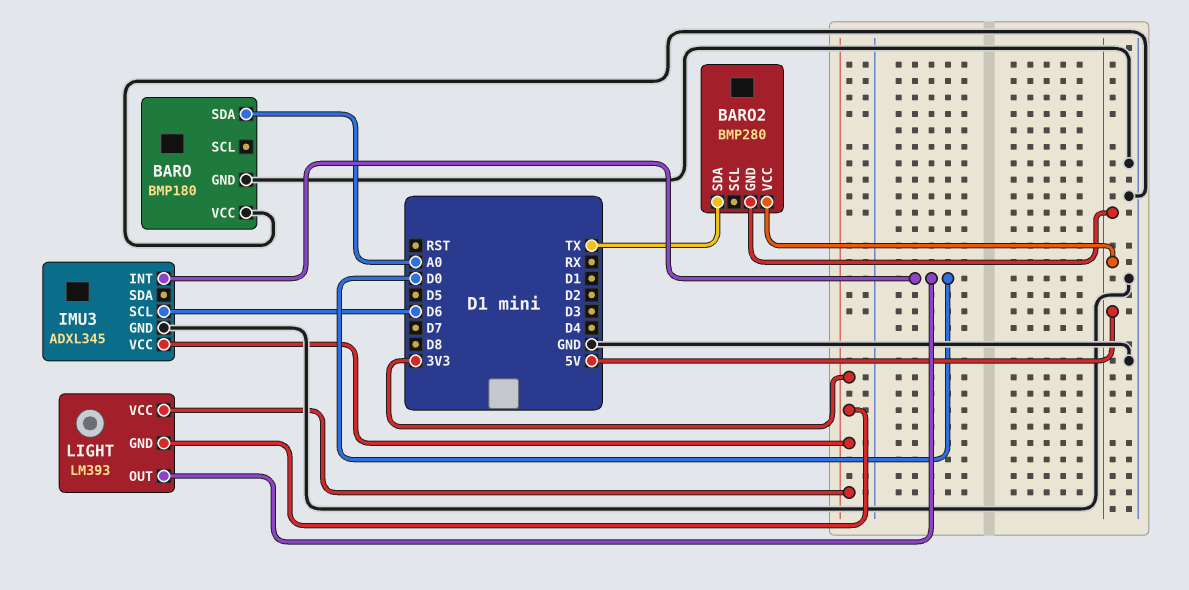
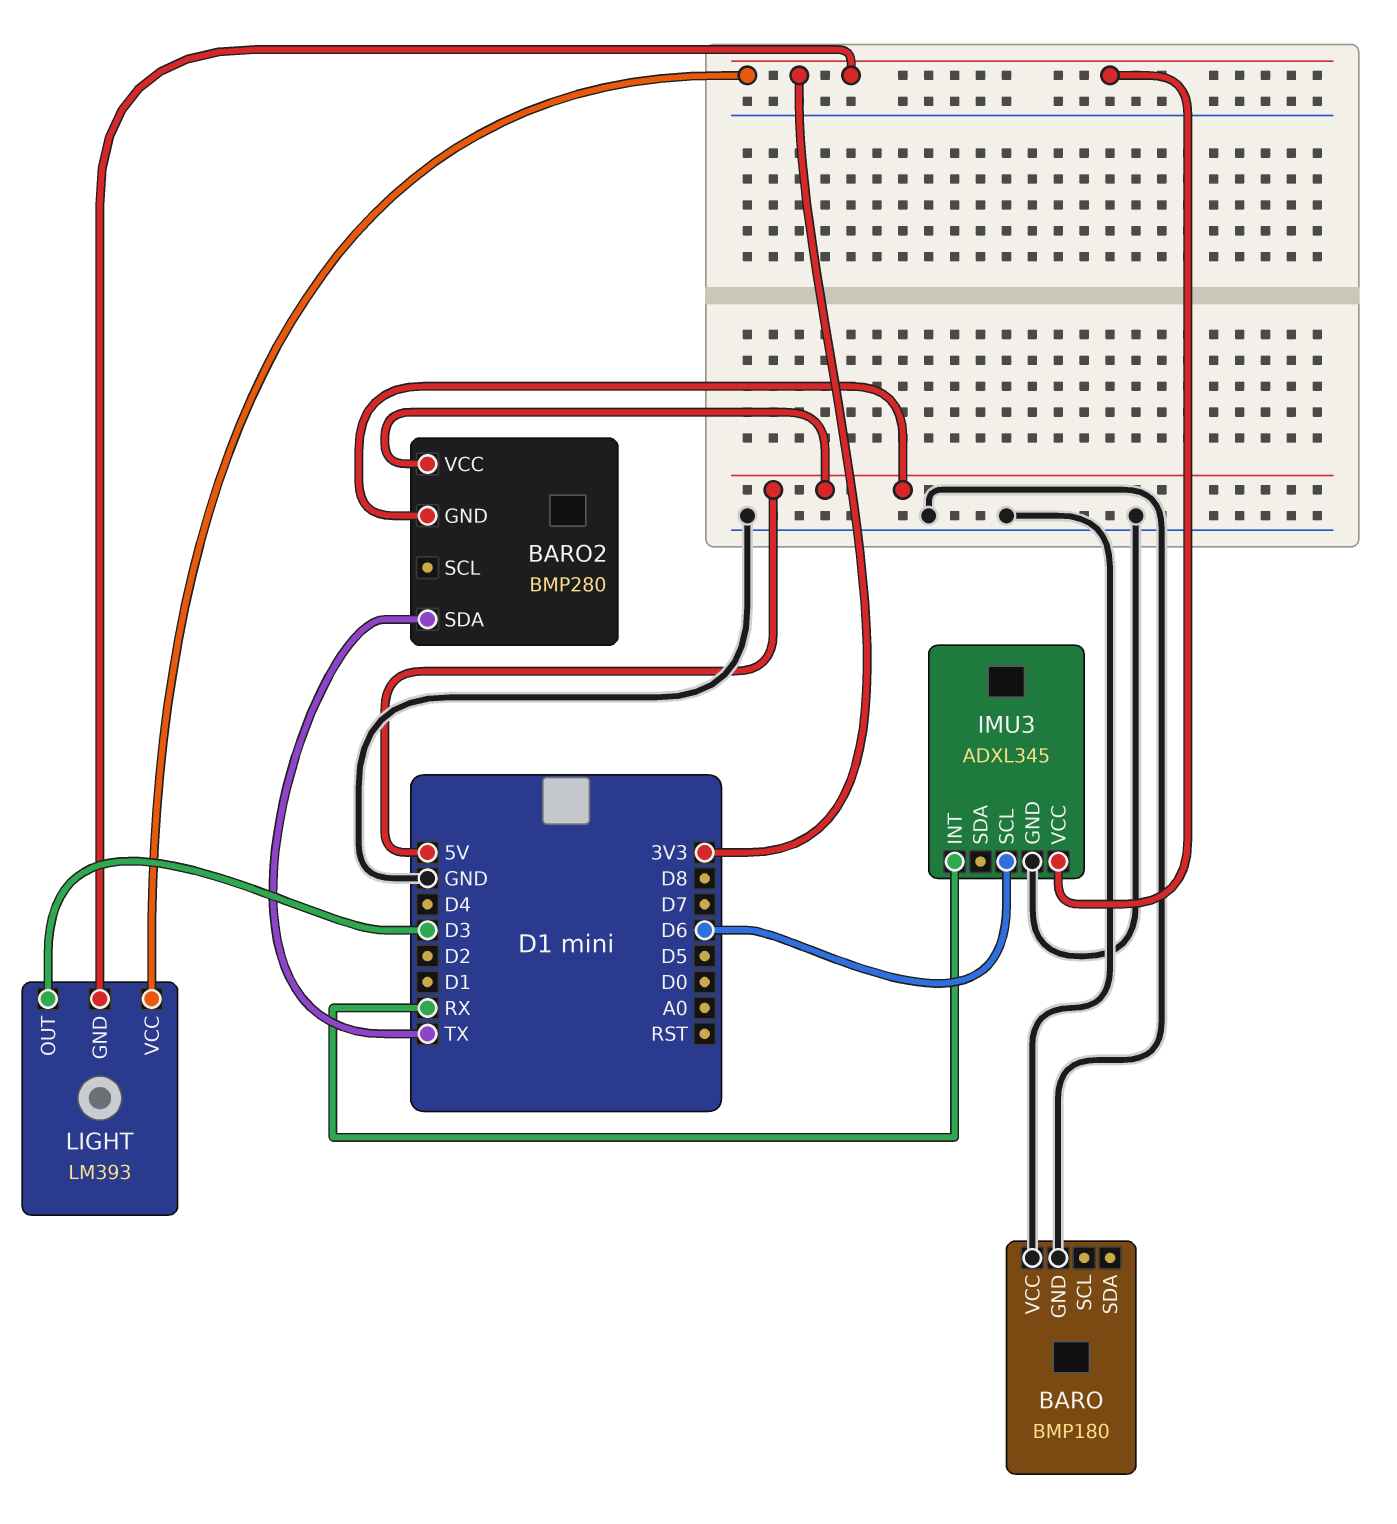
BARO pin SDA: A0 -> none
IMU3 pin INT: D0 -> RX
LIGHT pin OUT: D0 -> D3

